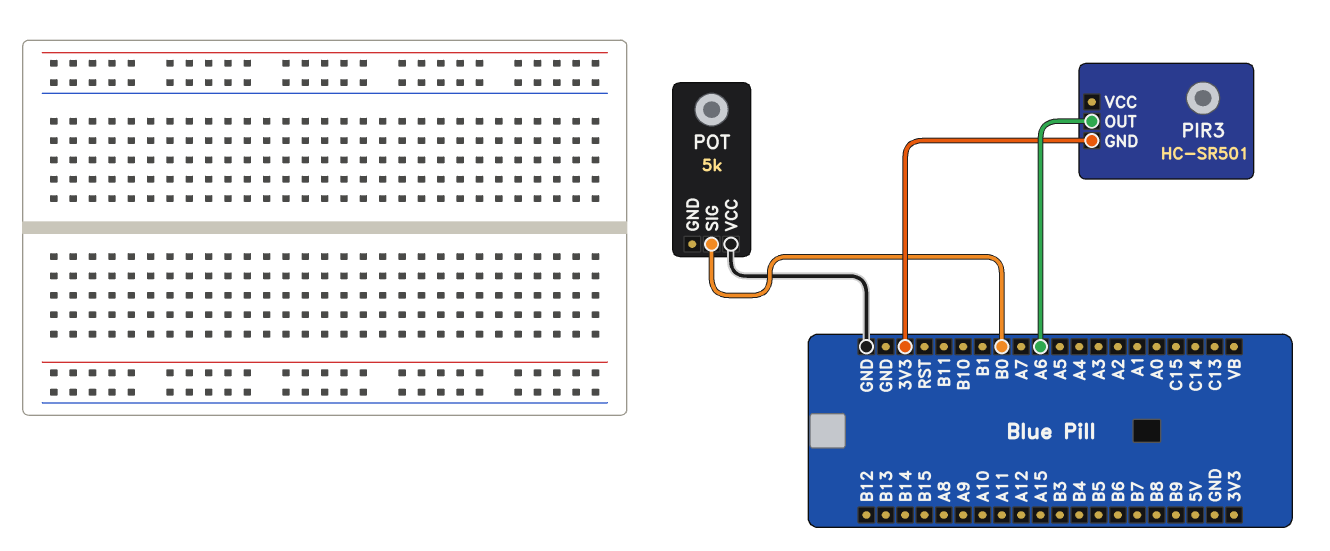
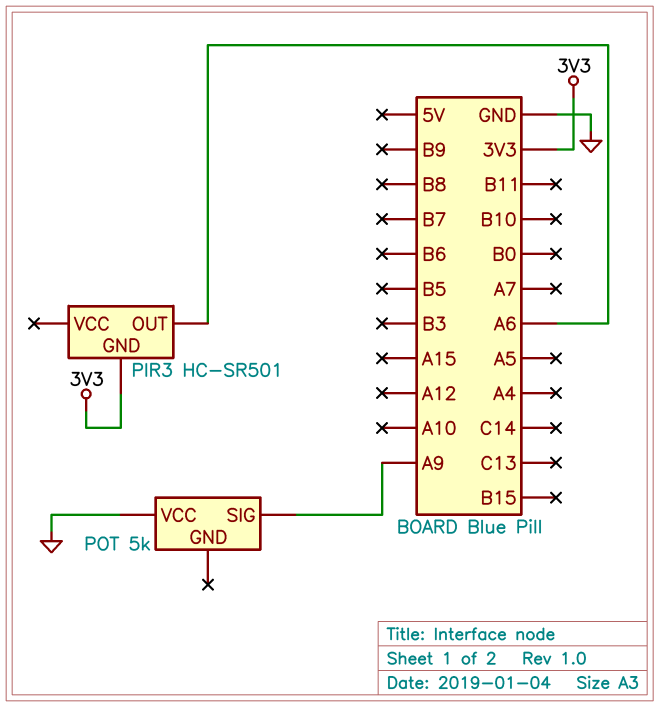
POT pin SIG: B0 -> A9

